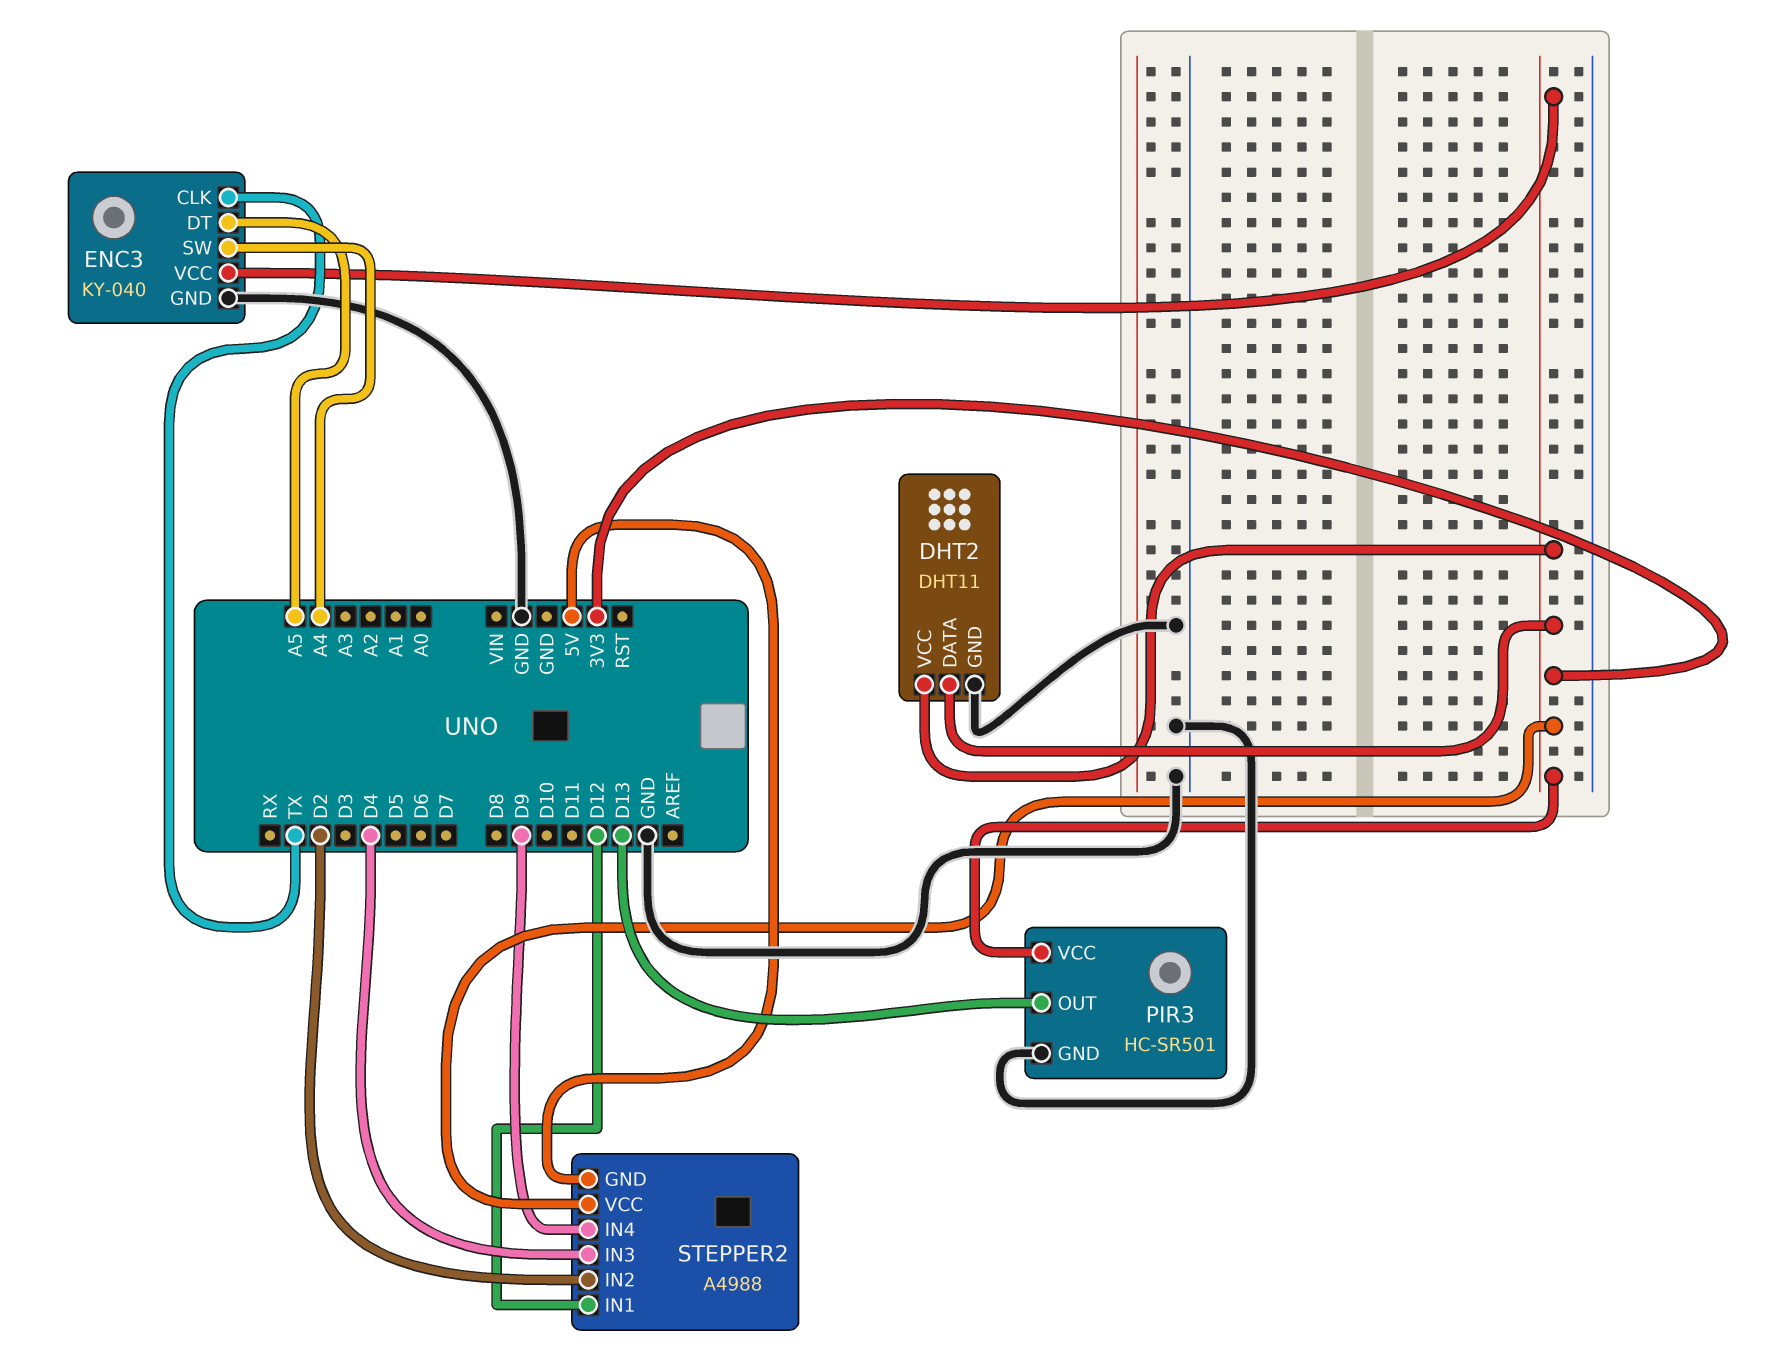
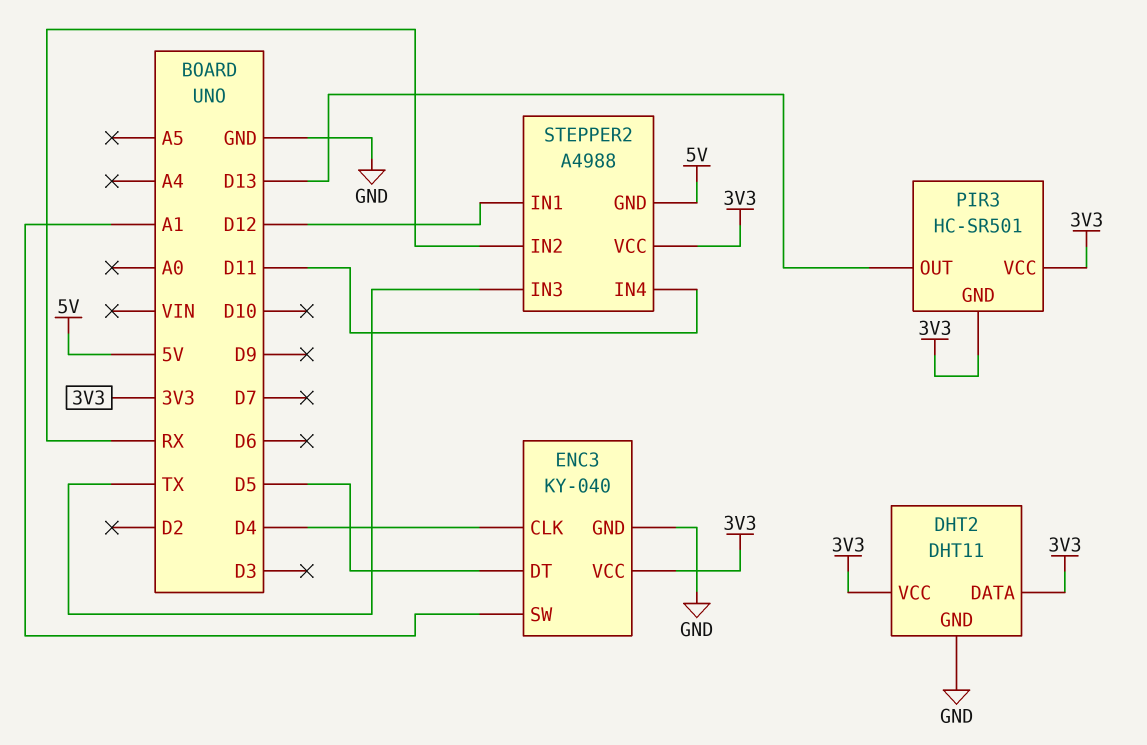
ENC3 pin CLK: TX -> D4
ENC3 pin DT: A5 -> D5
ENC3 pin SW: A4 -> A1
PIR3 pin GND: GND -> 3V3
STEPPER2 pin IN2: D2 -> RX
STEPPER2 pin IN3: D4 -> TX
STEPPER2 pin IN4: D9 -> D11

